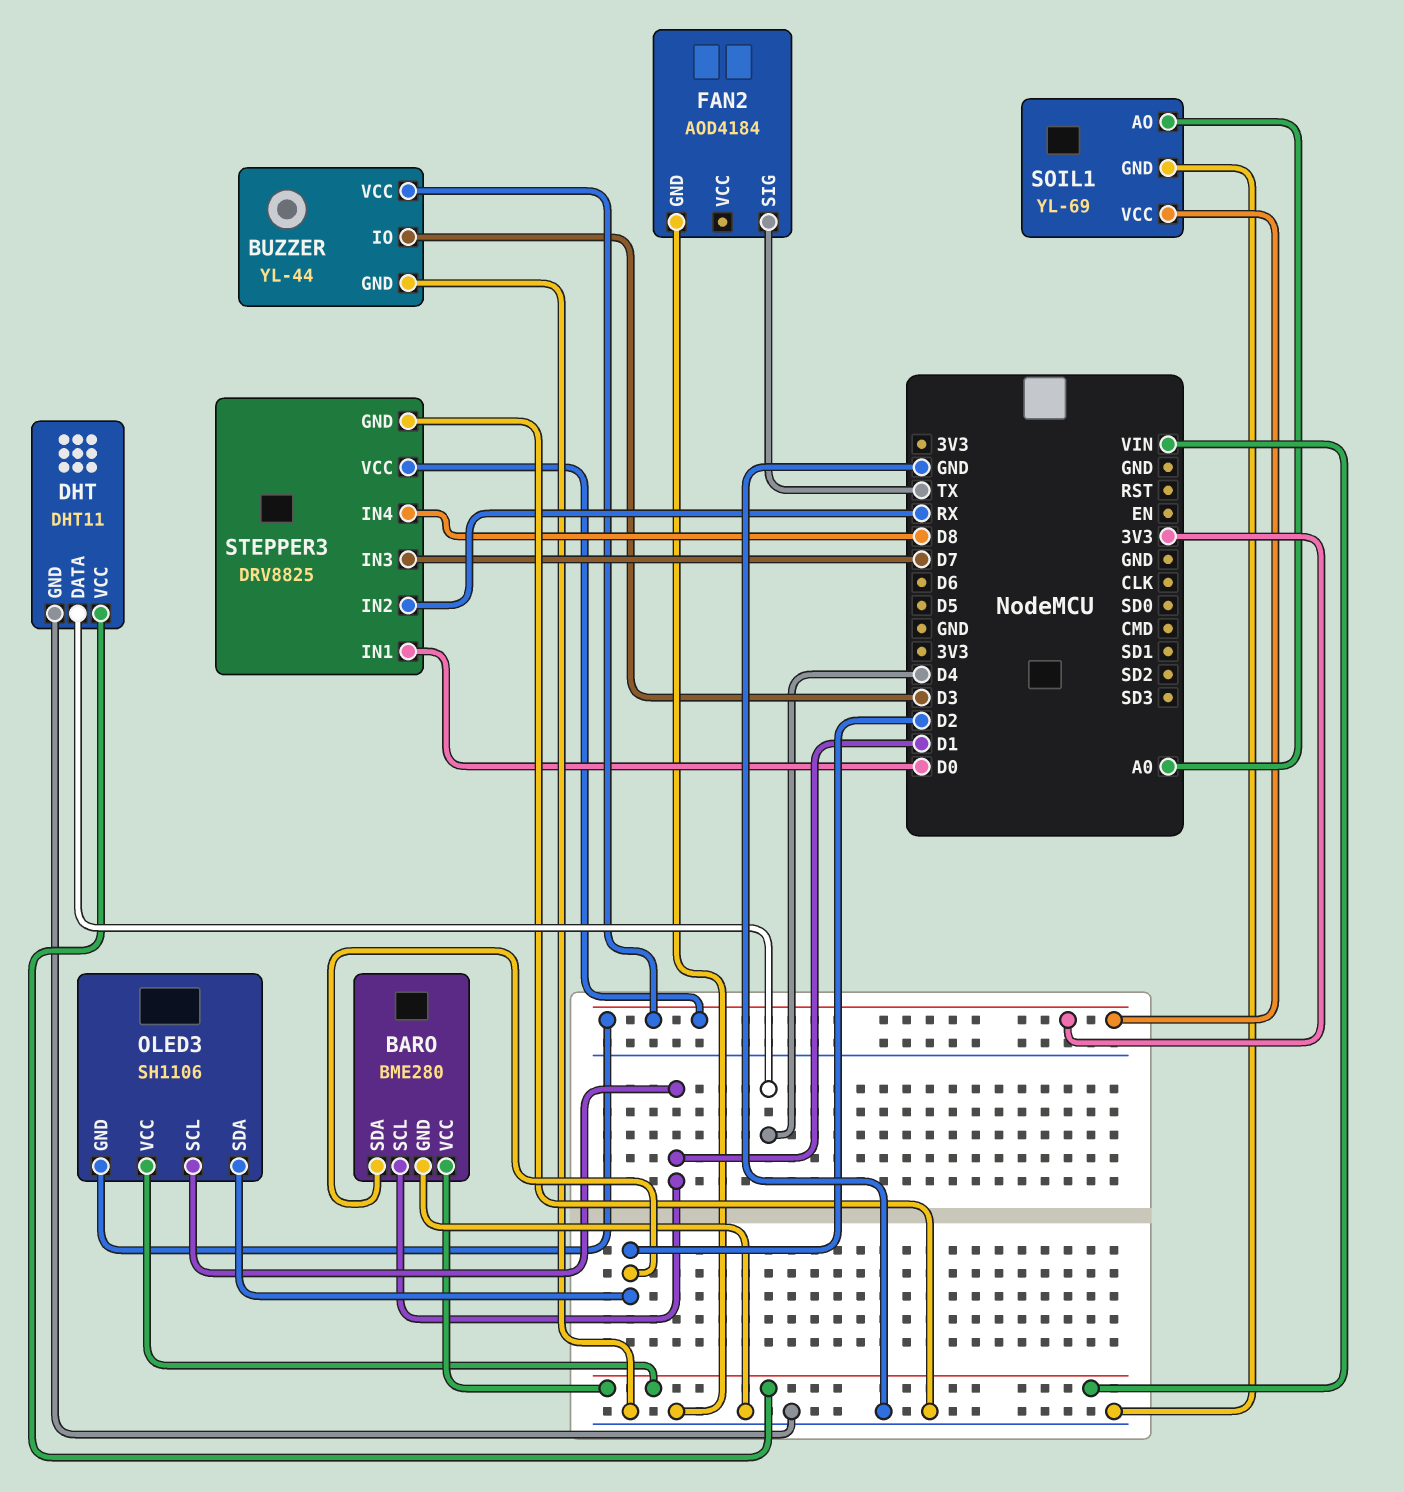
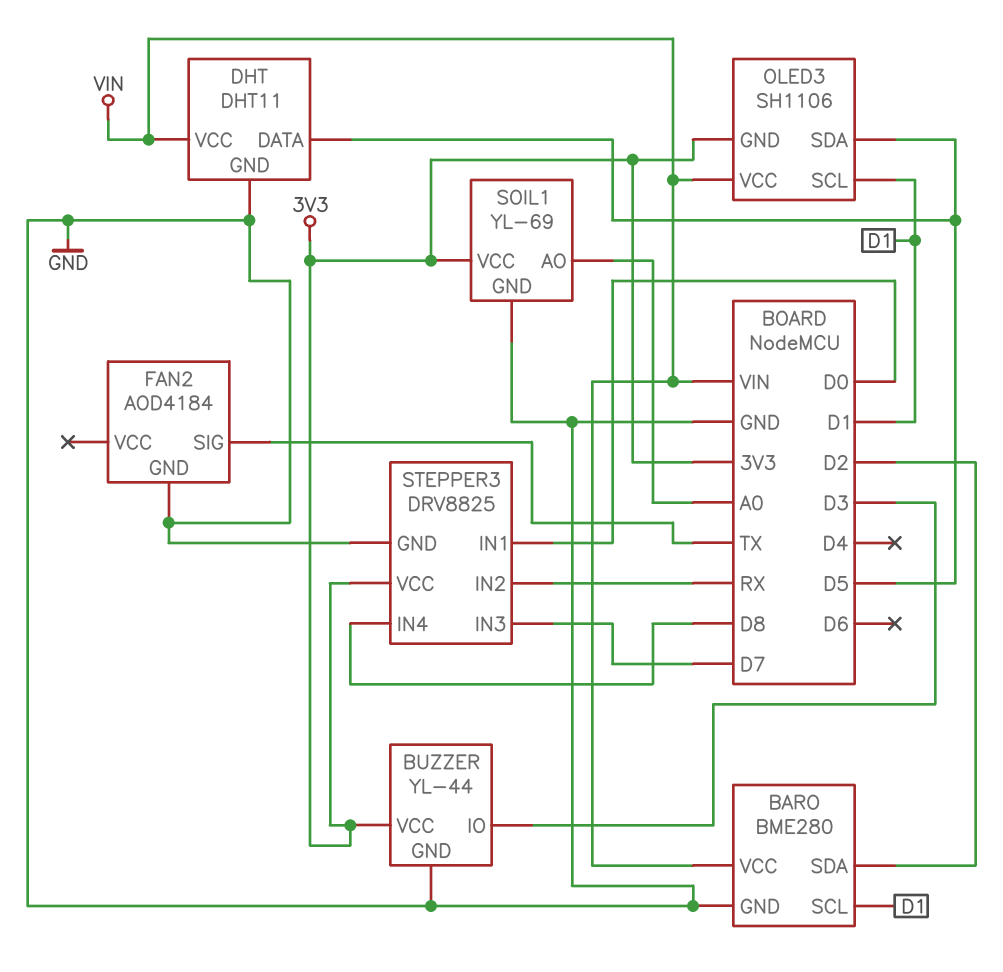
DHT pin DATA: D4 -> D5
OLED3 pin SDA: D2 -> D5

